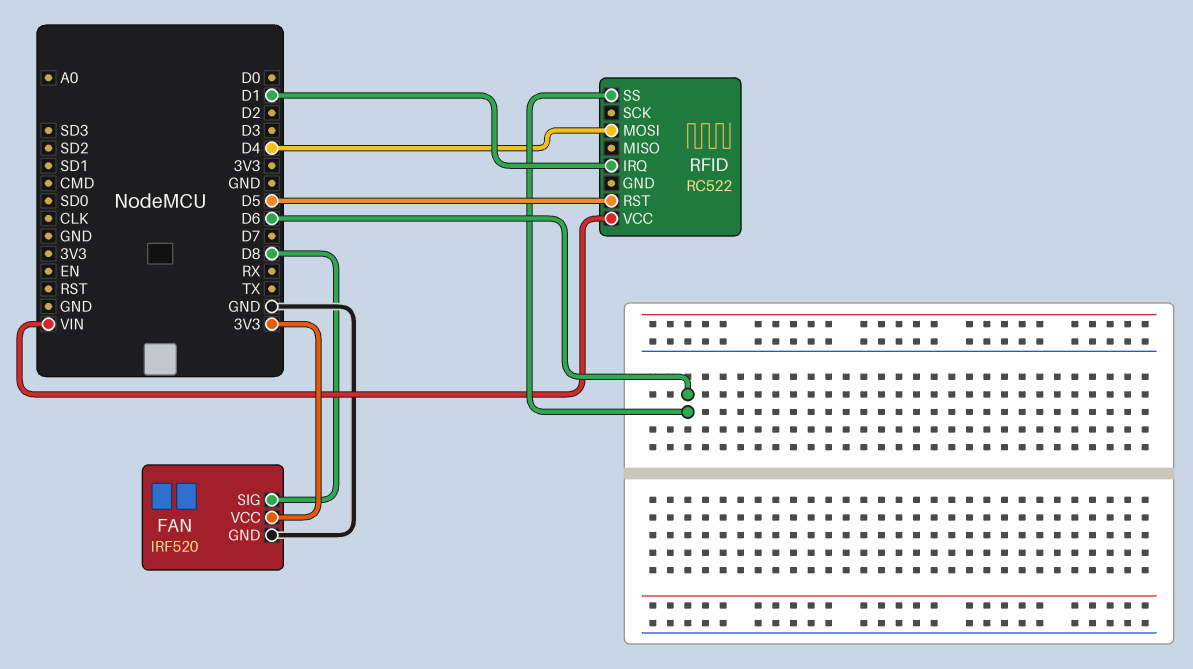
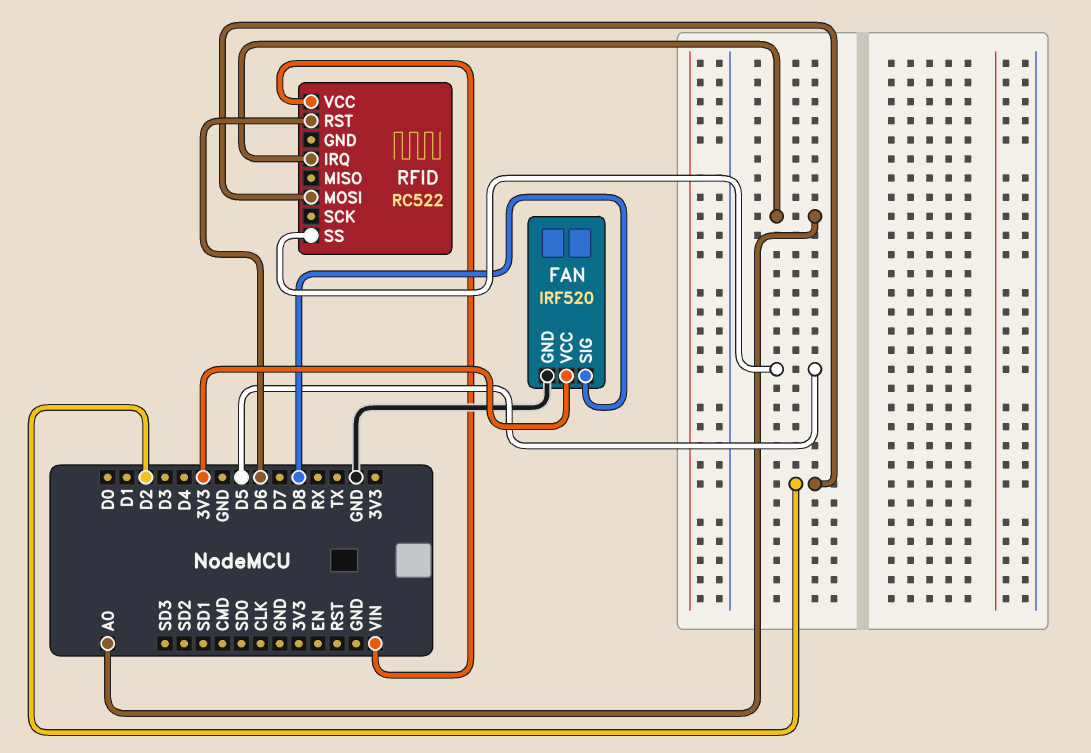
RFID pin IRQ: D1 -> A0
RFID pin MOSI: D4 -> D2
RFID pin RST: D5 -> D6
RFID pin SS: D6 -> D5

